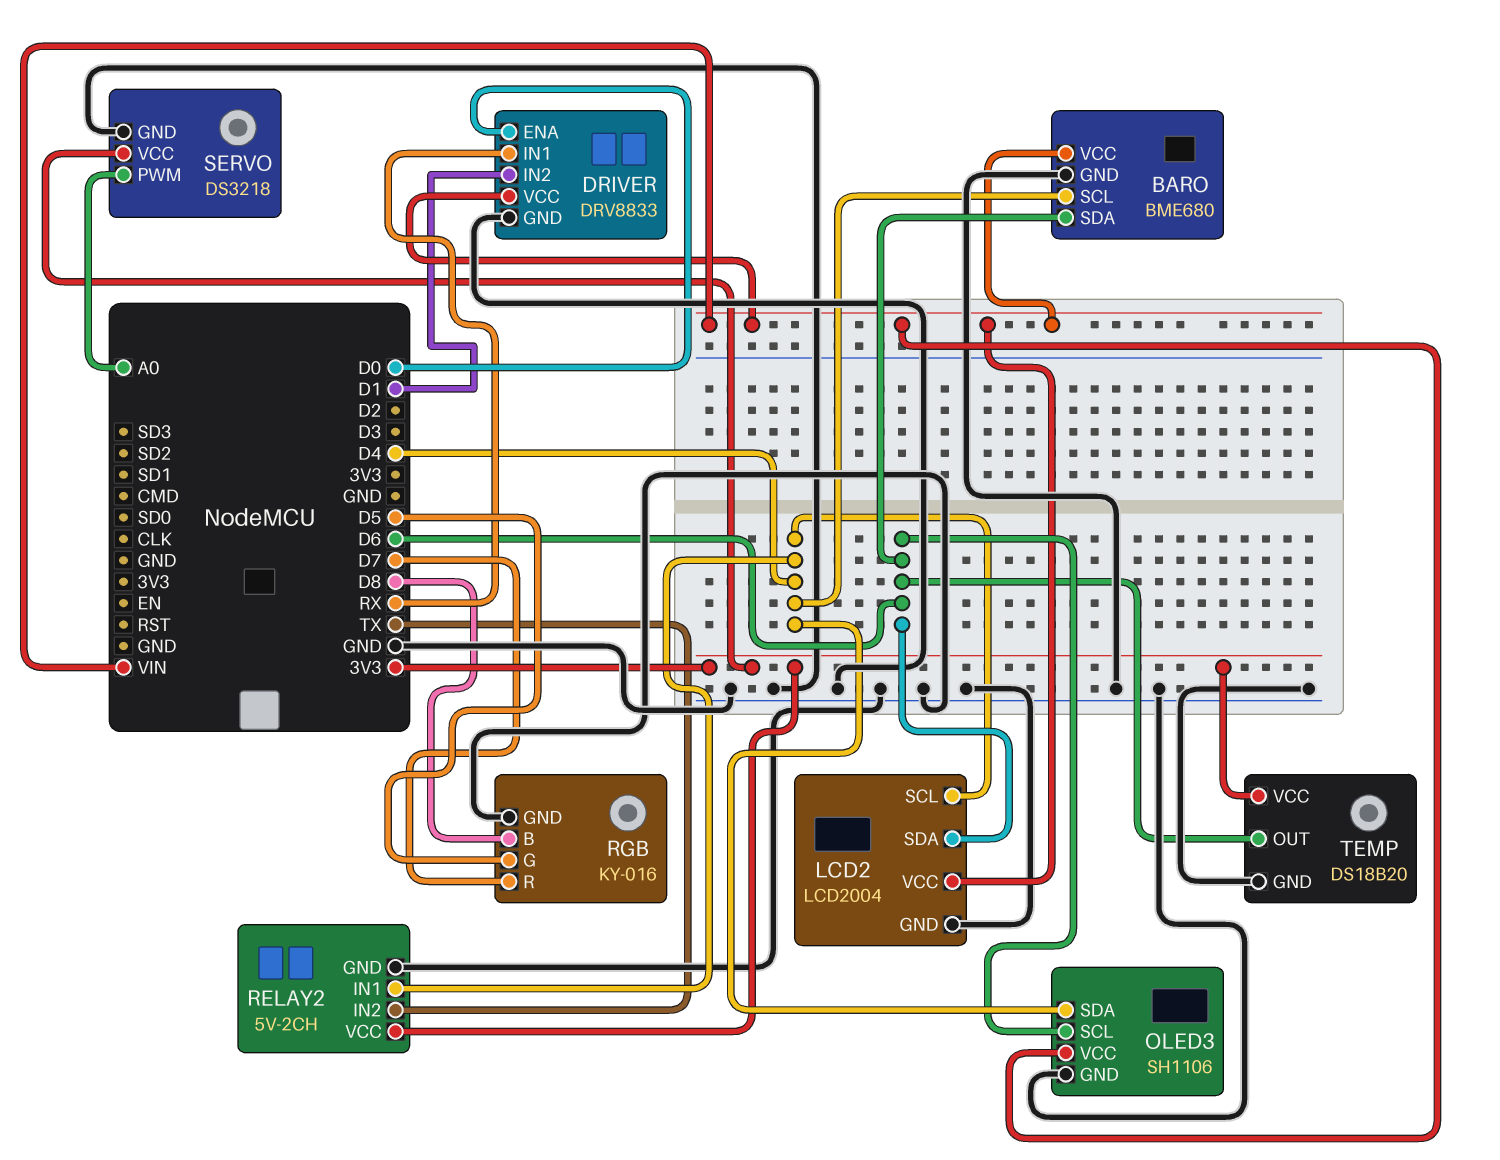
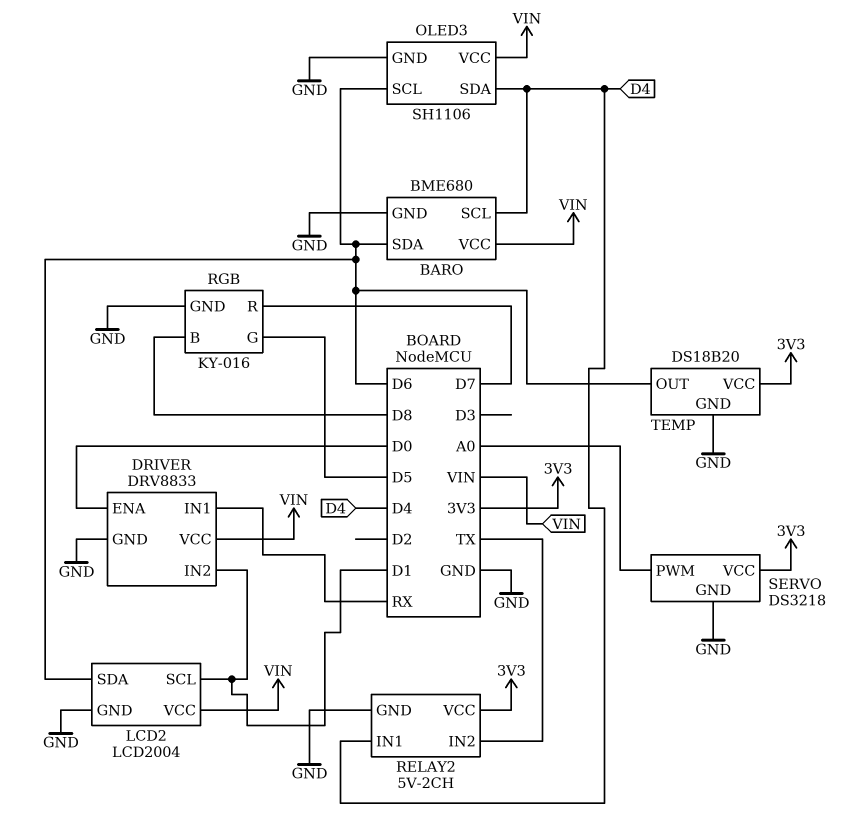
LCD2 pin SCL: D4 -> D1

